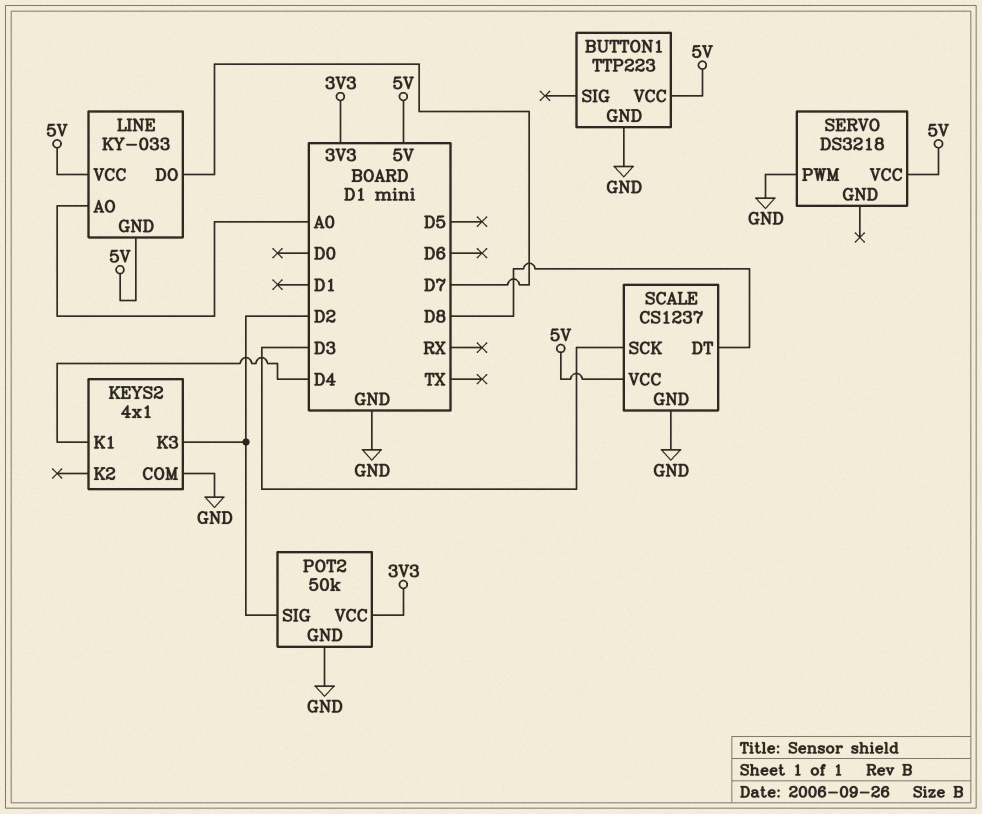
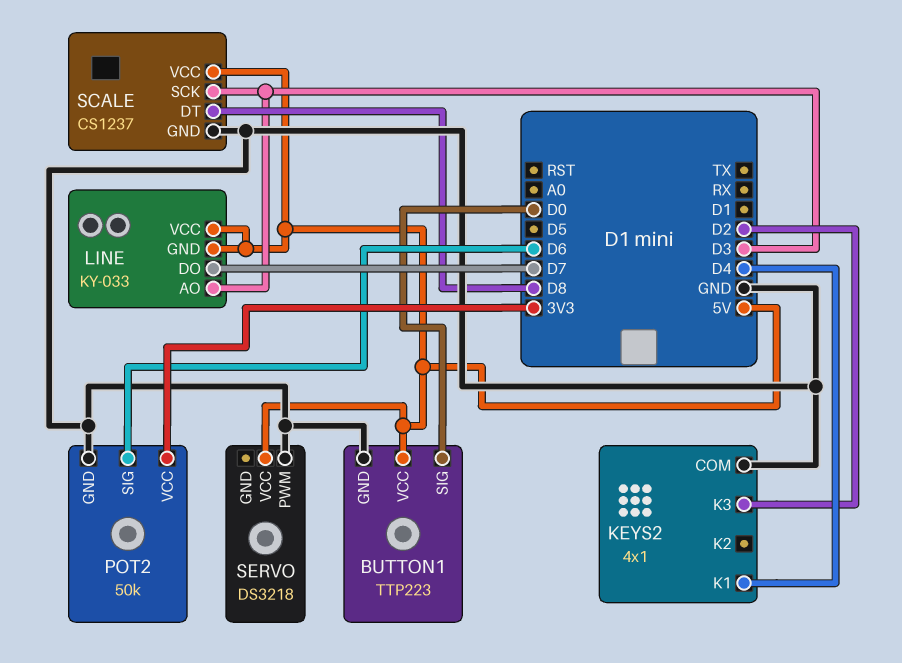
BUTTON1 pin SIG: none -> D0
LINE pin AO: A0 -> D3
POT2 pin SIG: D2 -> D6

